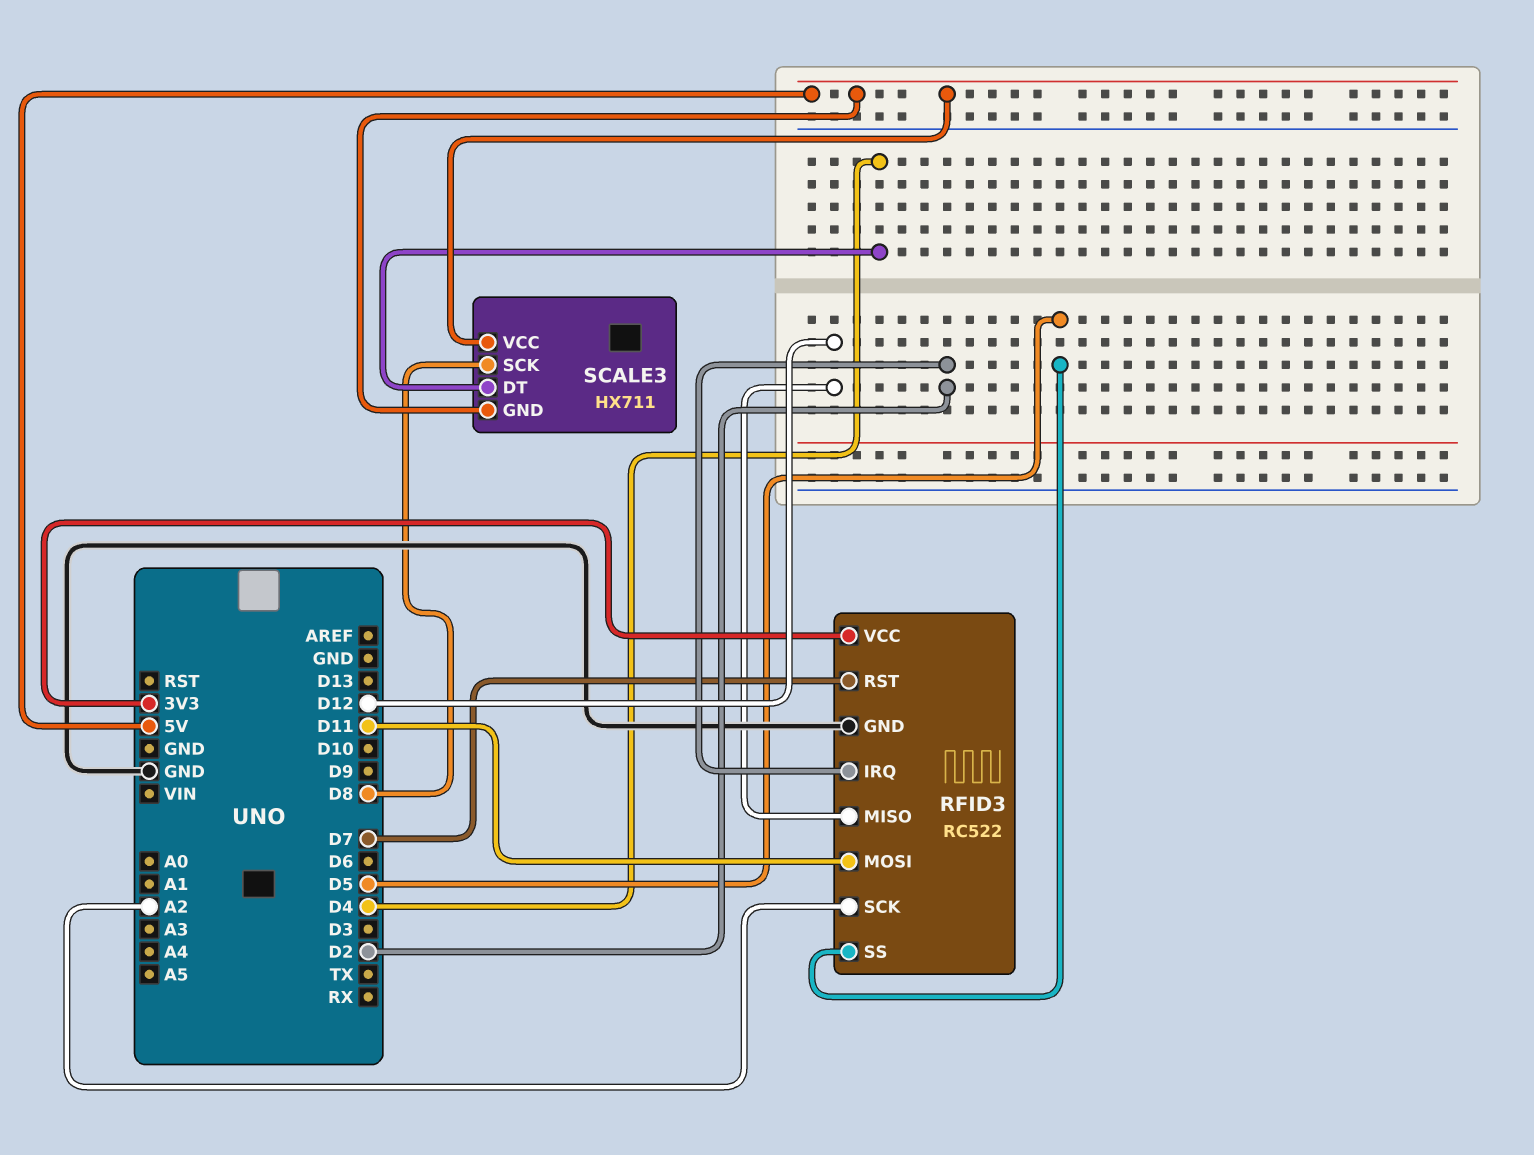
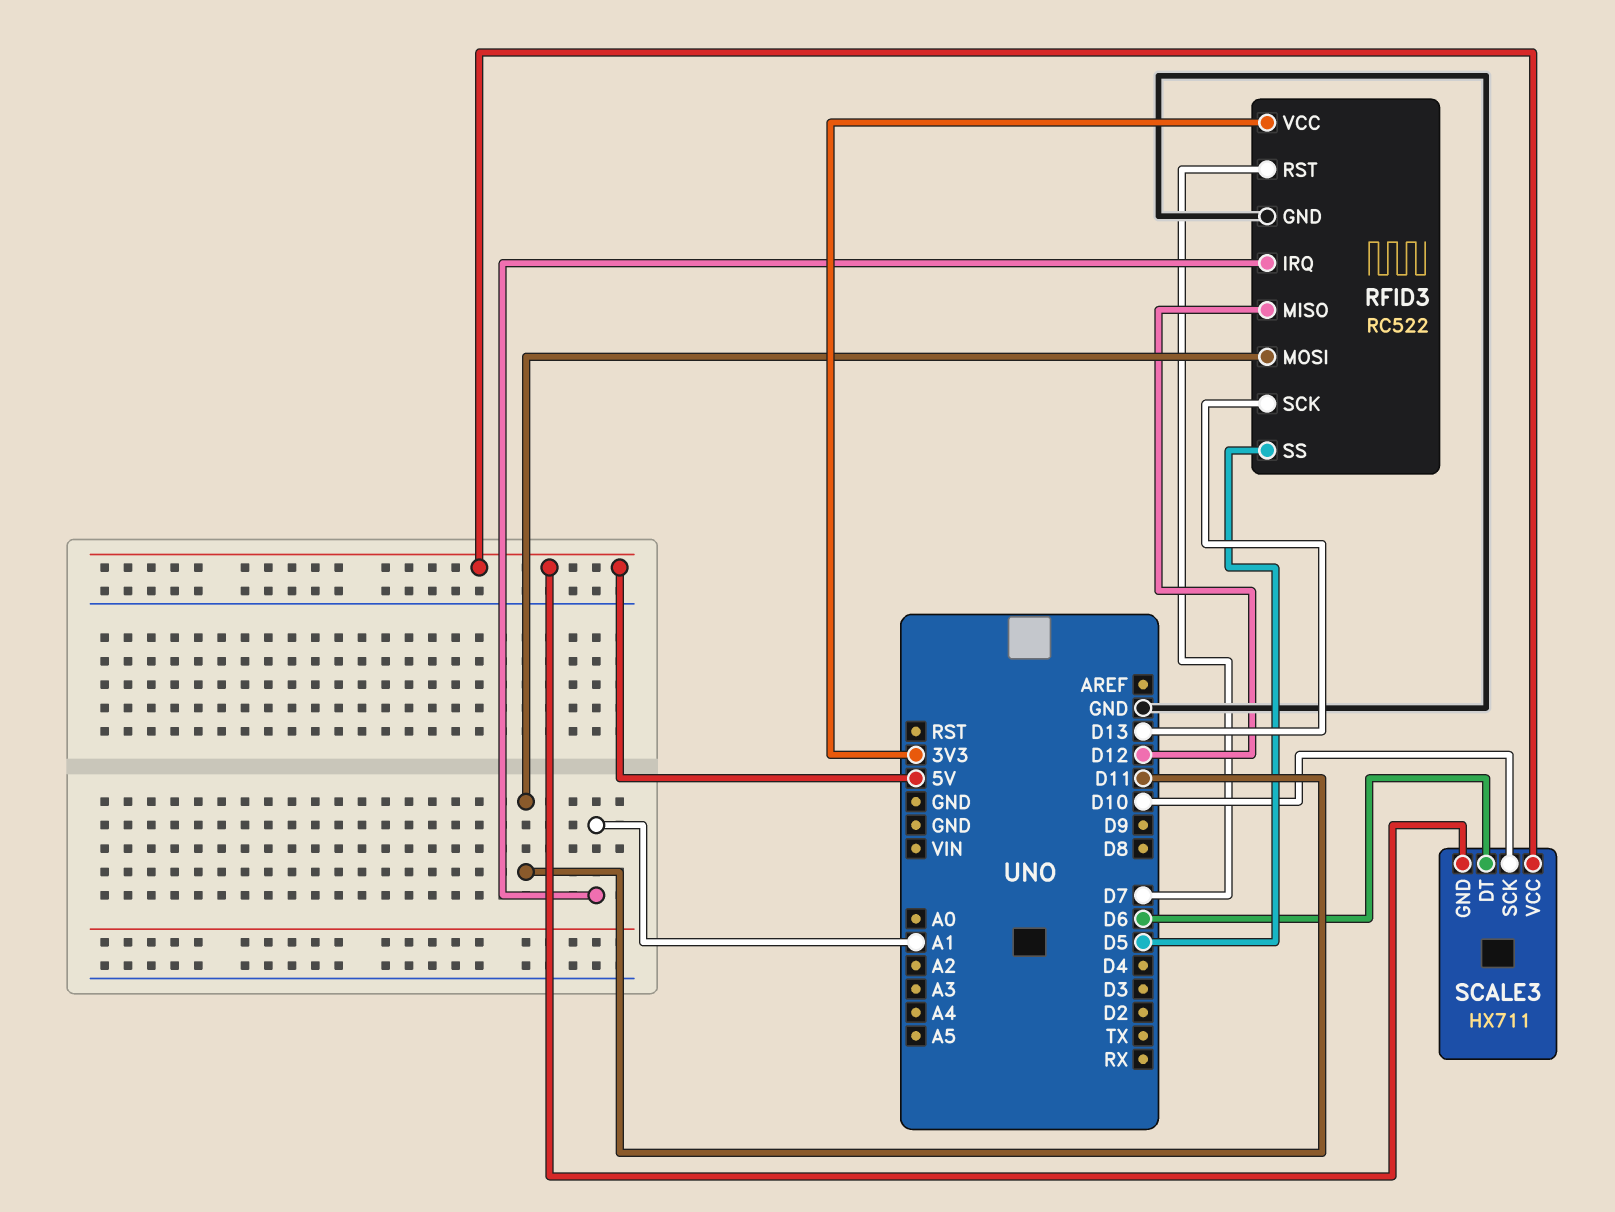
RFID3 pin IRQ: D2 -> A1
RFID3 pin SCK: A2 -> D13
SCALE3 pin DT: D4 -> D6
SCALE3 pin SCK: D8 -> D10

